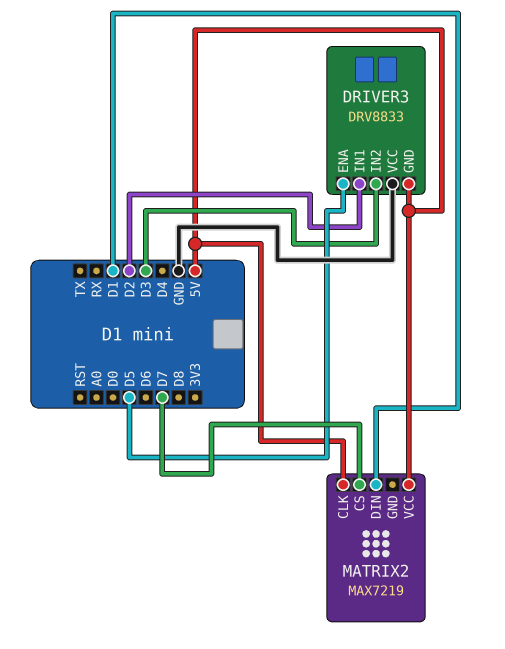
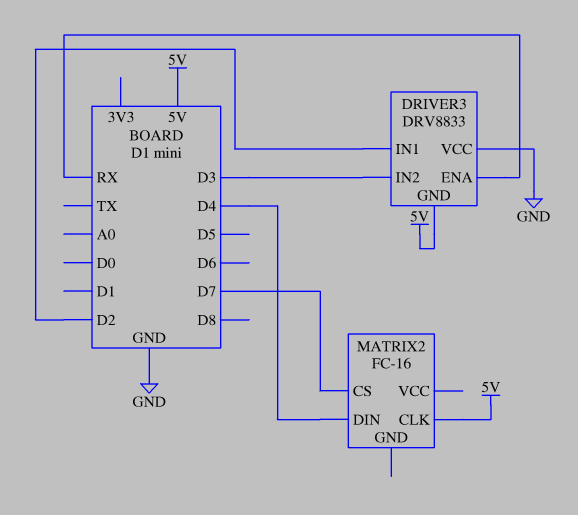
DRIVER3 pin ENA: D5 -> RX
MATRIX2: MAX7219 -> FC-16
MATRIX2 pin DIN: D1 -> D4
MATRIX2 pin VCC: 5V -> none

